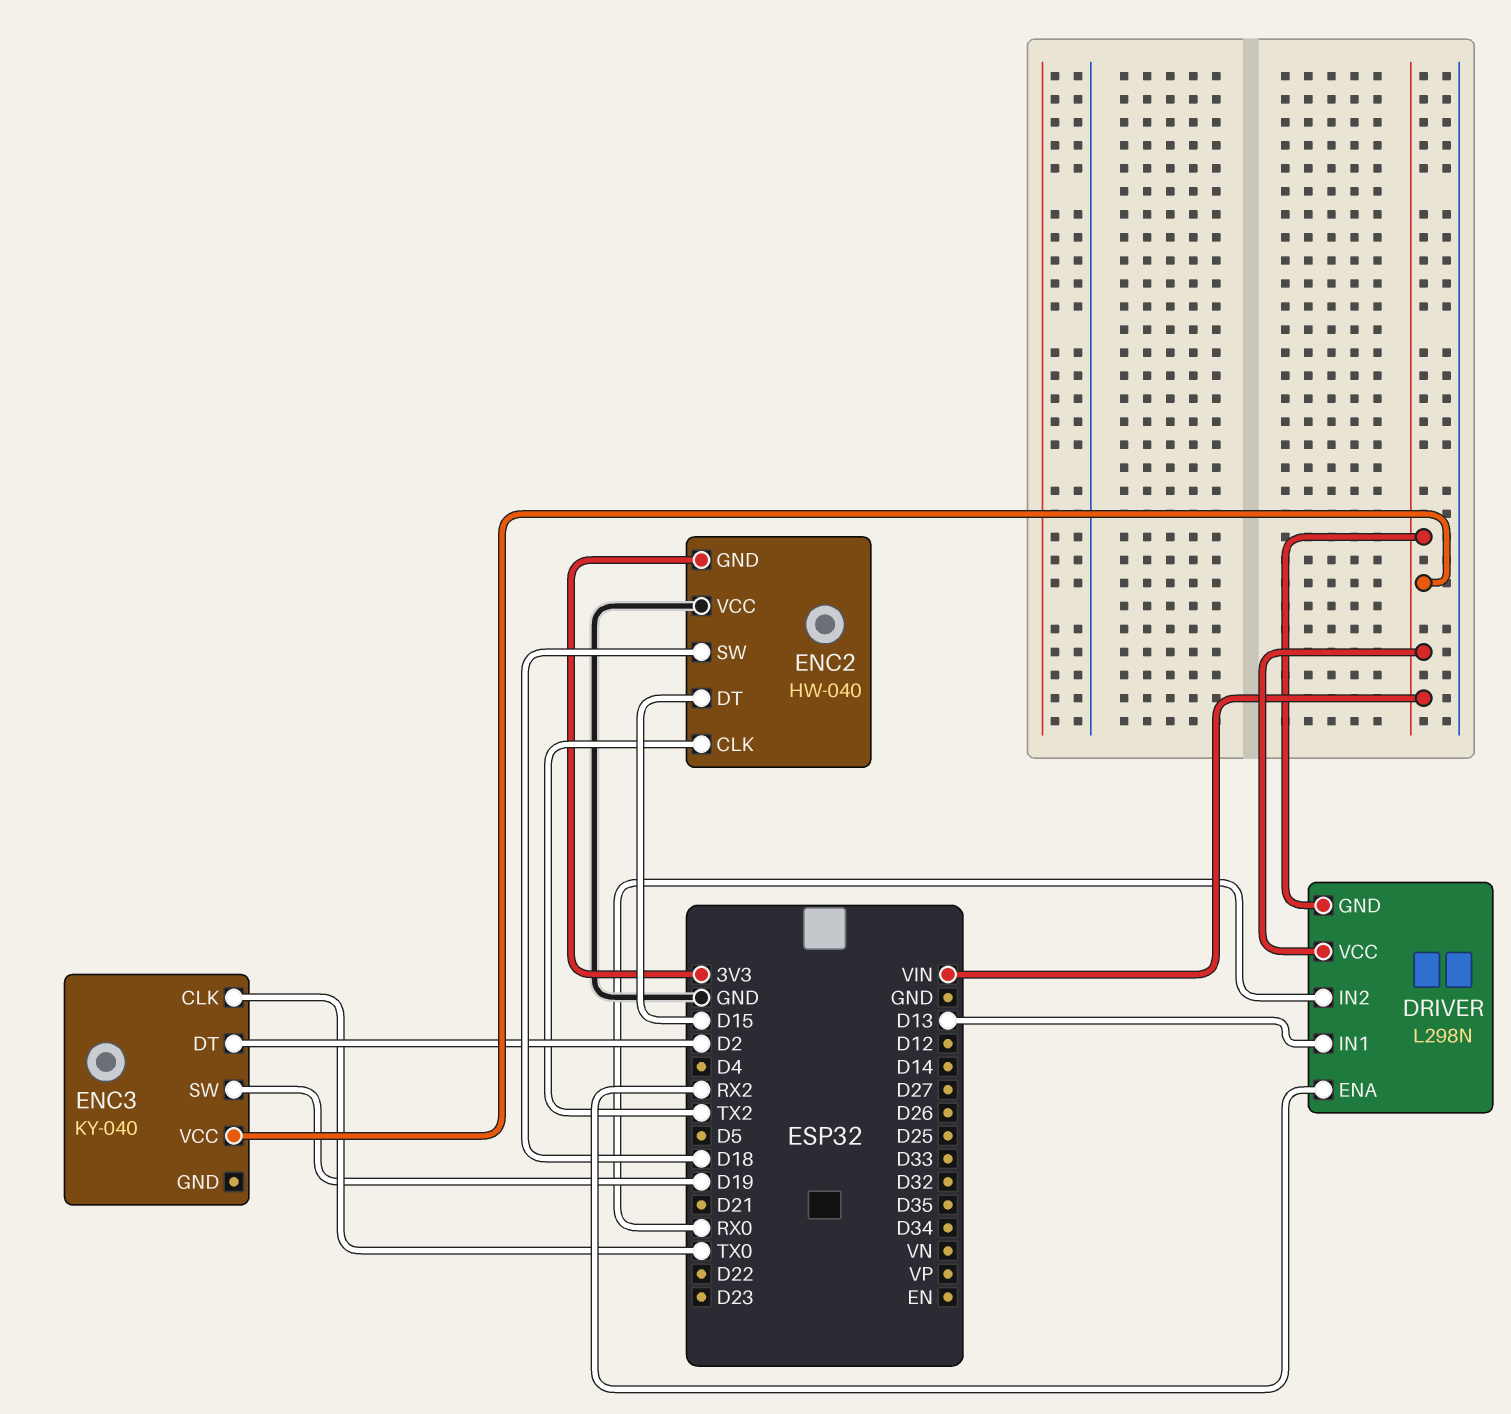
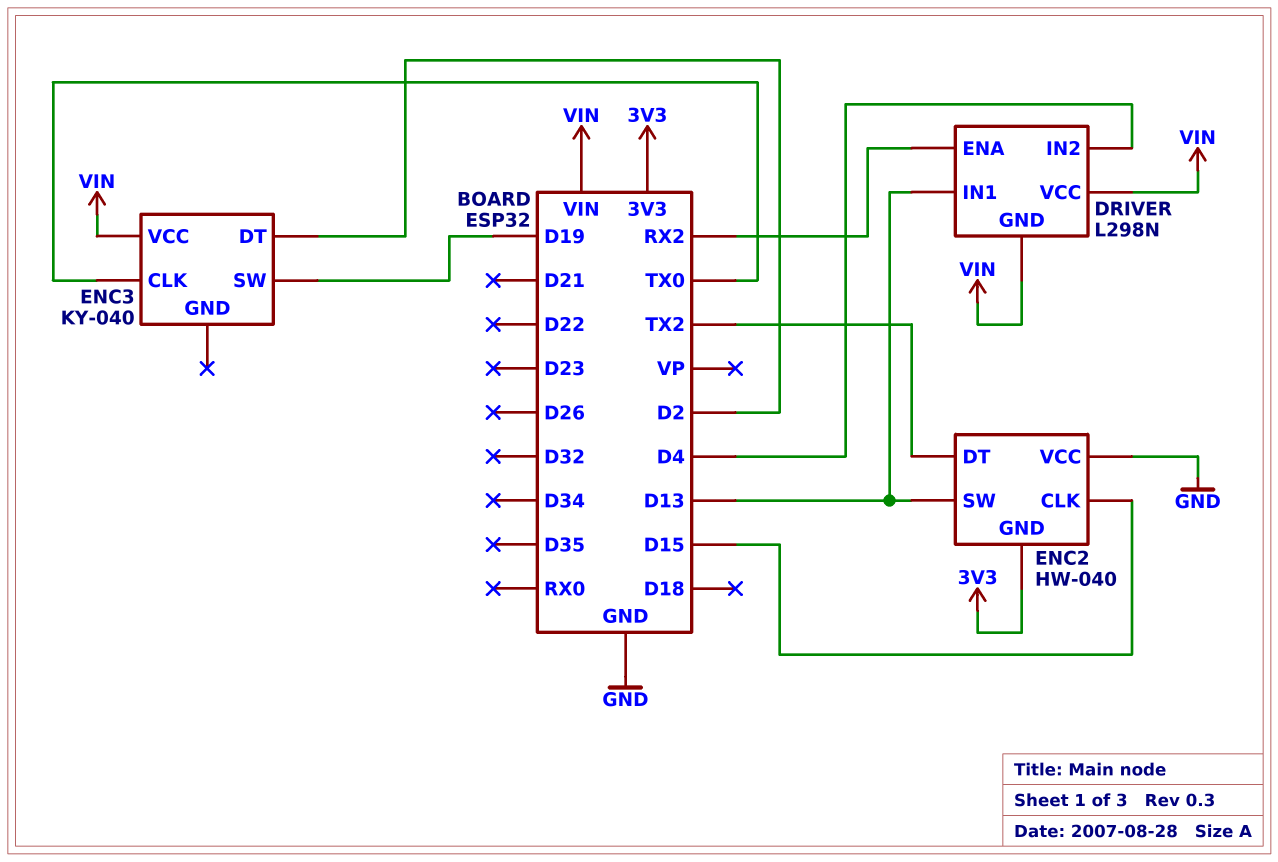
DRIVER pin IN2: RX0 -> D4
ENC2 pin CLK: TX2 -> D15
ENC2 pin DT: D15 -> TX2
ENC2 pin SW: D18 -> D13

